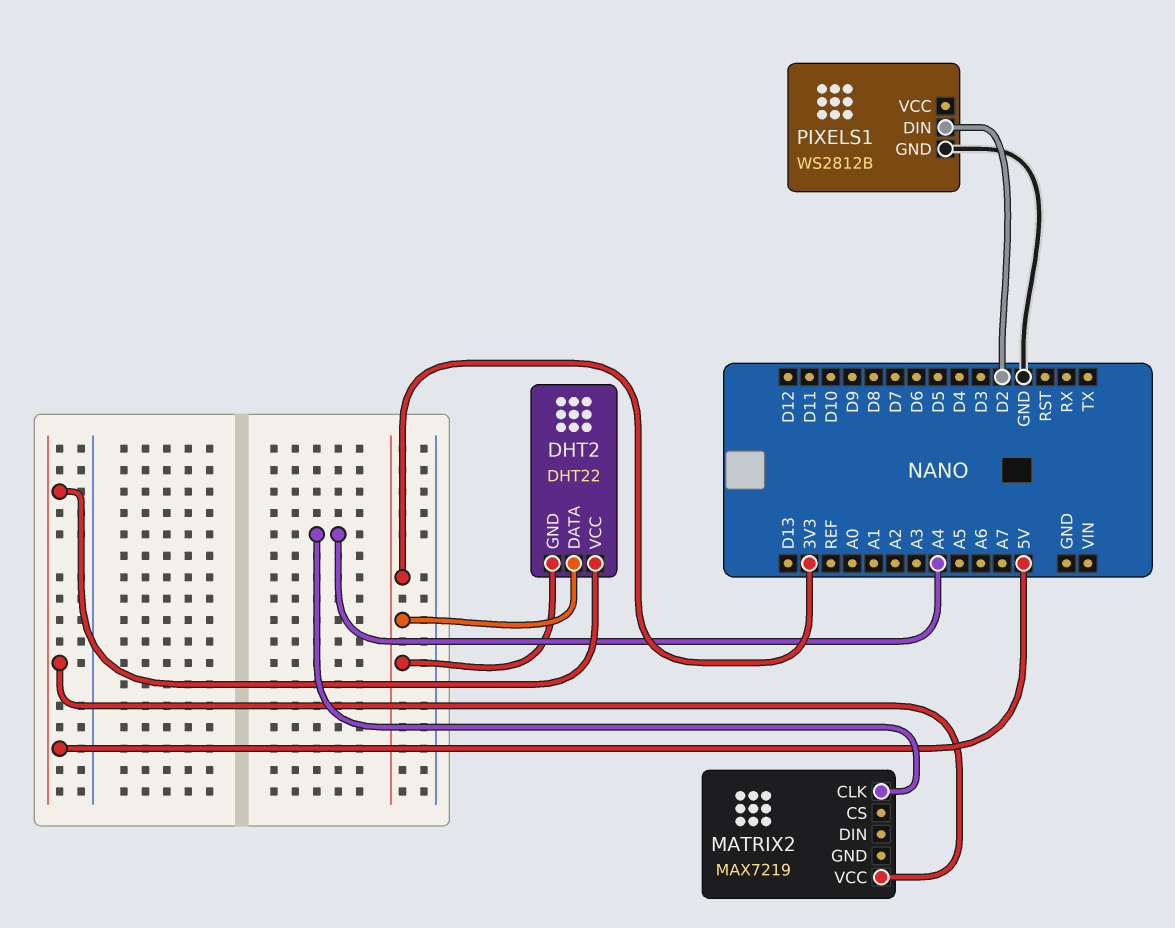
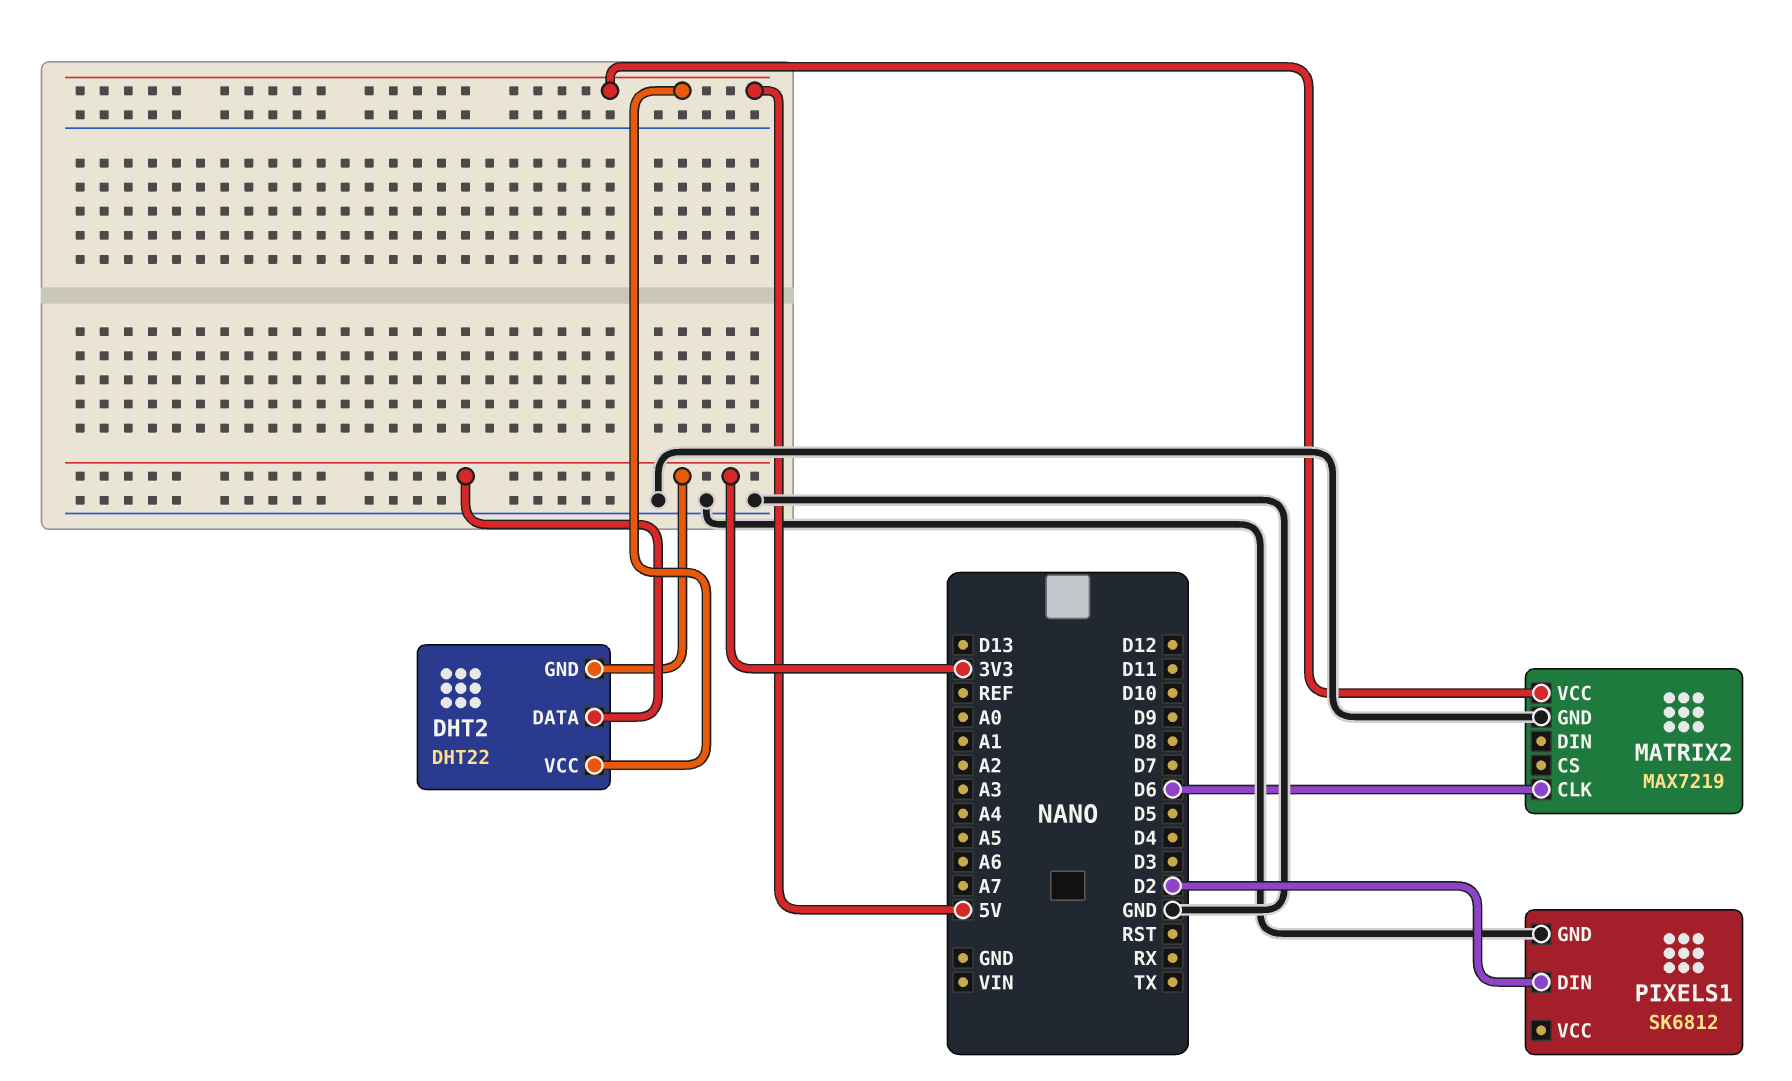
MATRIX2 pin CLK: A4 -> D6
MATRIX2 pin GND: none -> GND
PIXELS1: WS2812B -> SK6812

